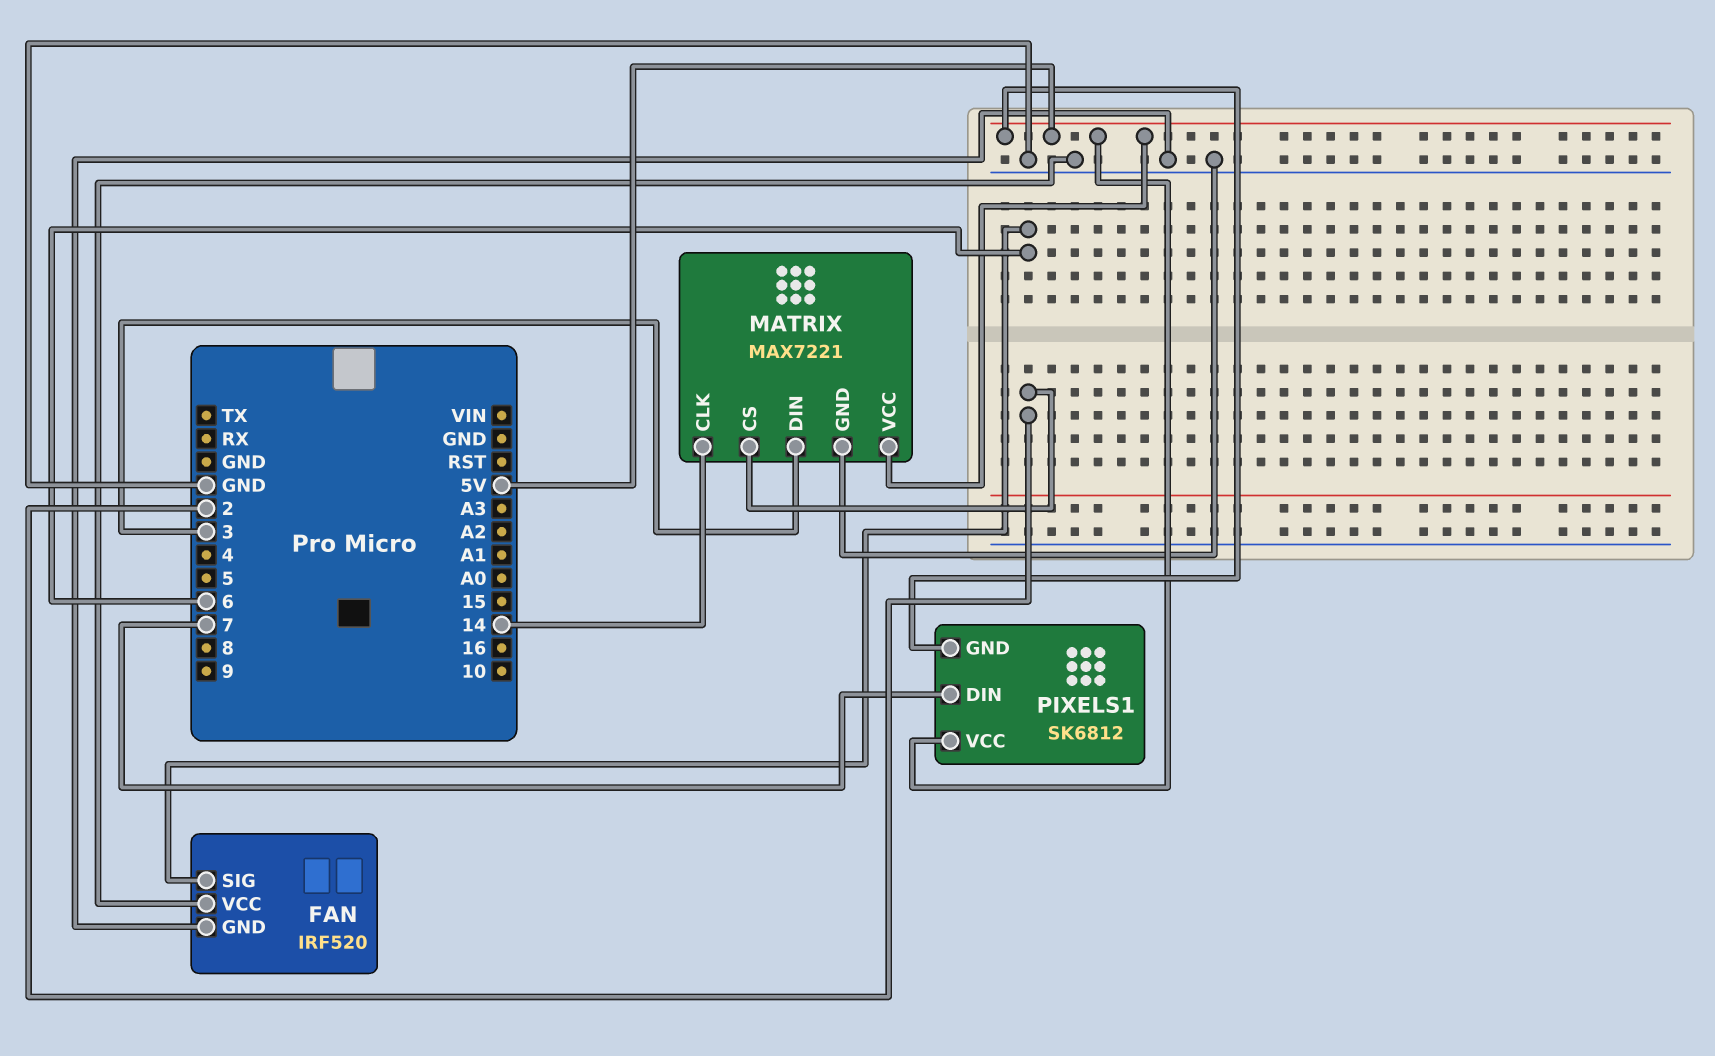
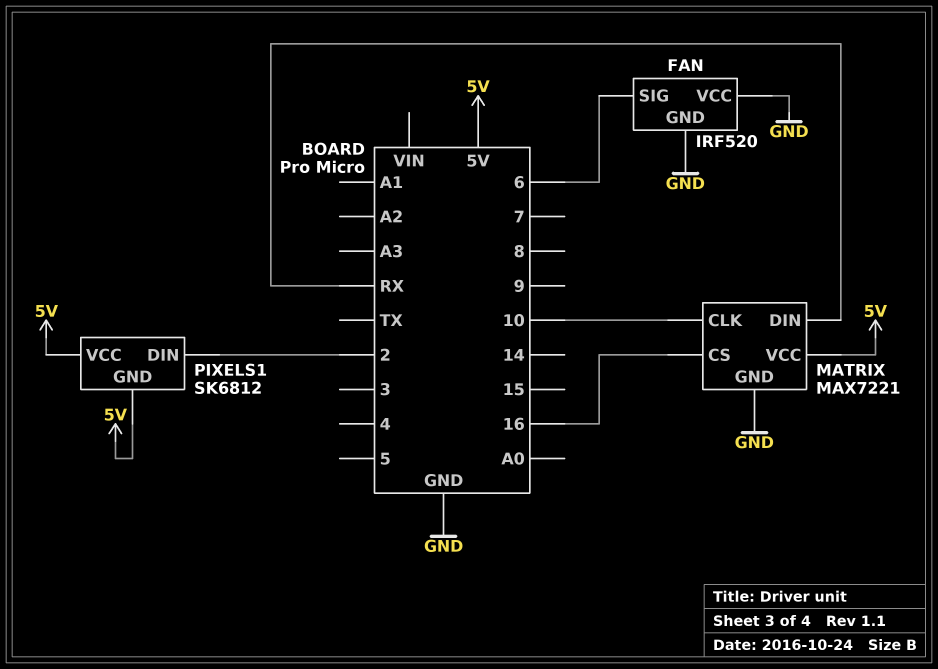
MATRIX pin CLK: 14 -> 10
MATRIX pin CS: 2 -> 16
MATRIX pin DIN: 3 -> RX
PIXELS1 pin DIN: 7 -> 2

